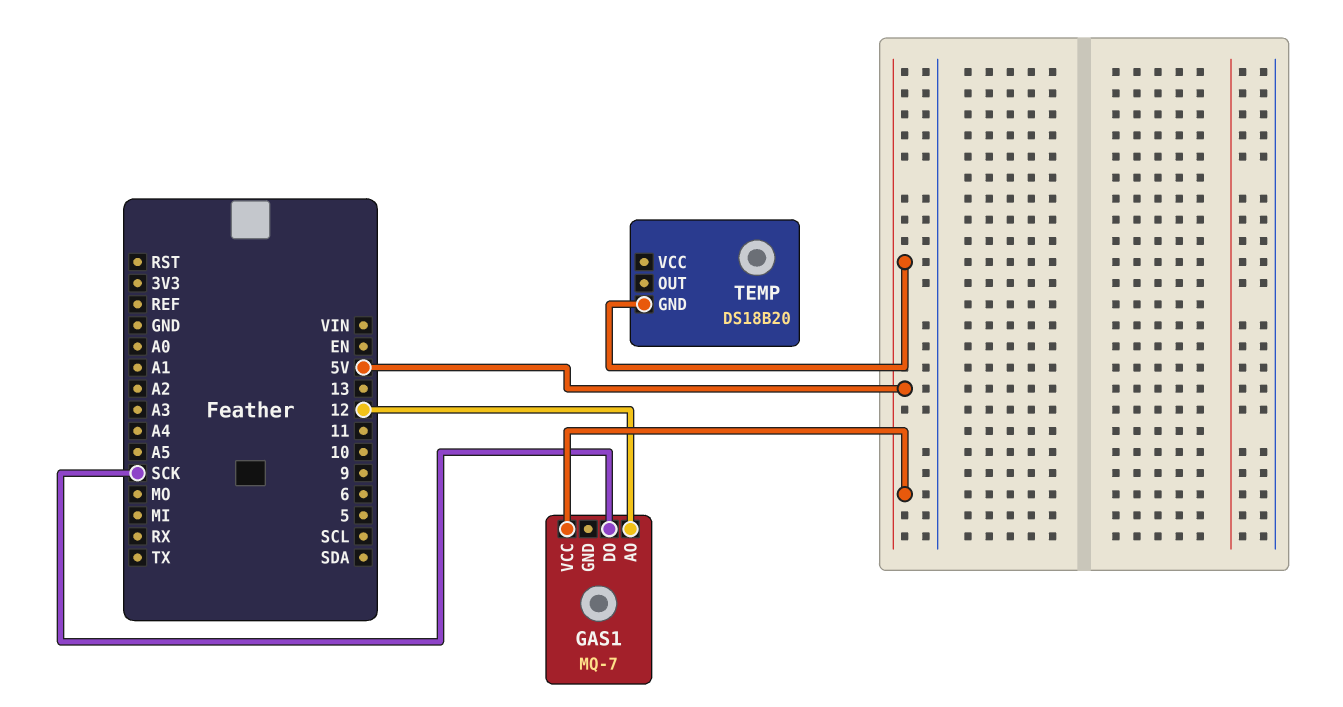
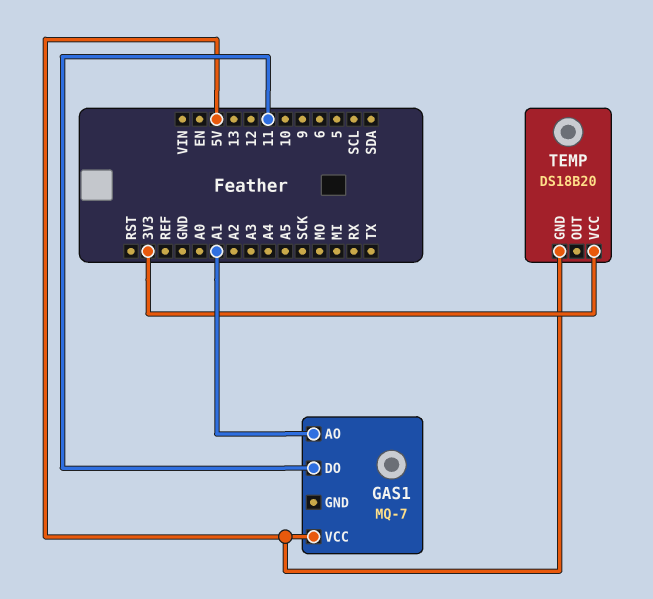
GAS1 pin AO: 12 -> A1
GAS1 pin DO: SCK -> 11
TEMP pin VCC: none -> 3V3

